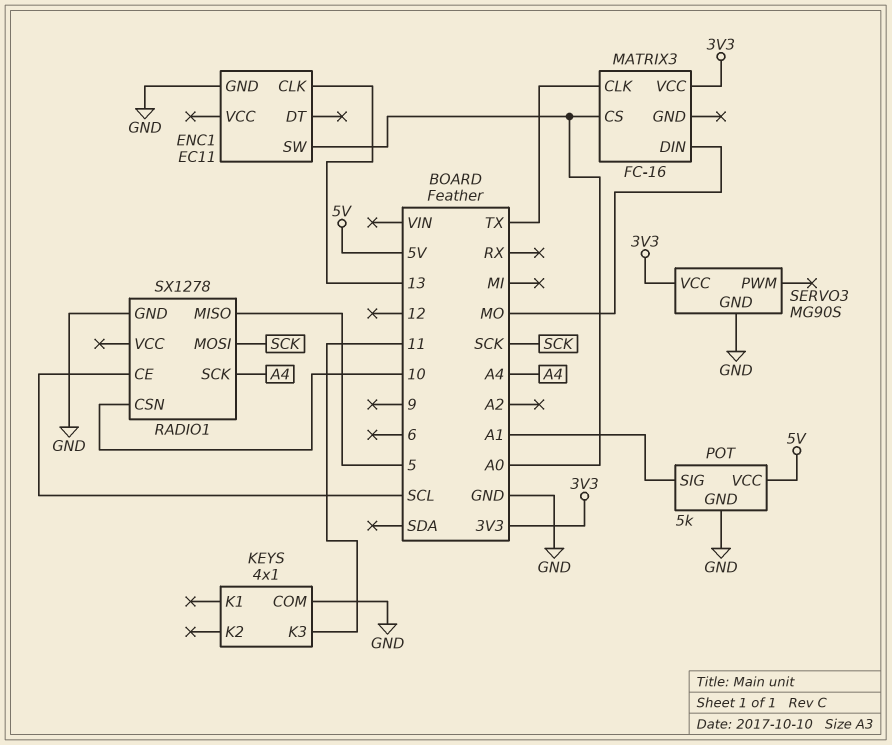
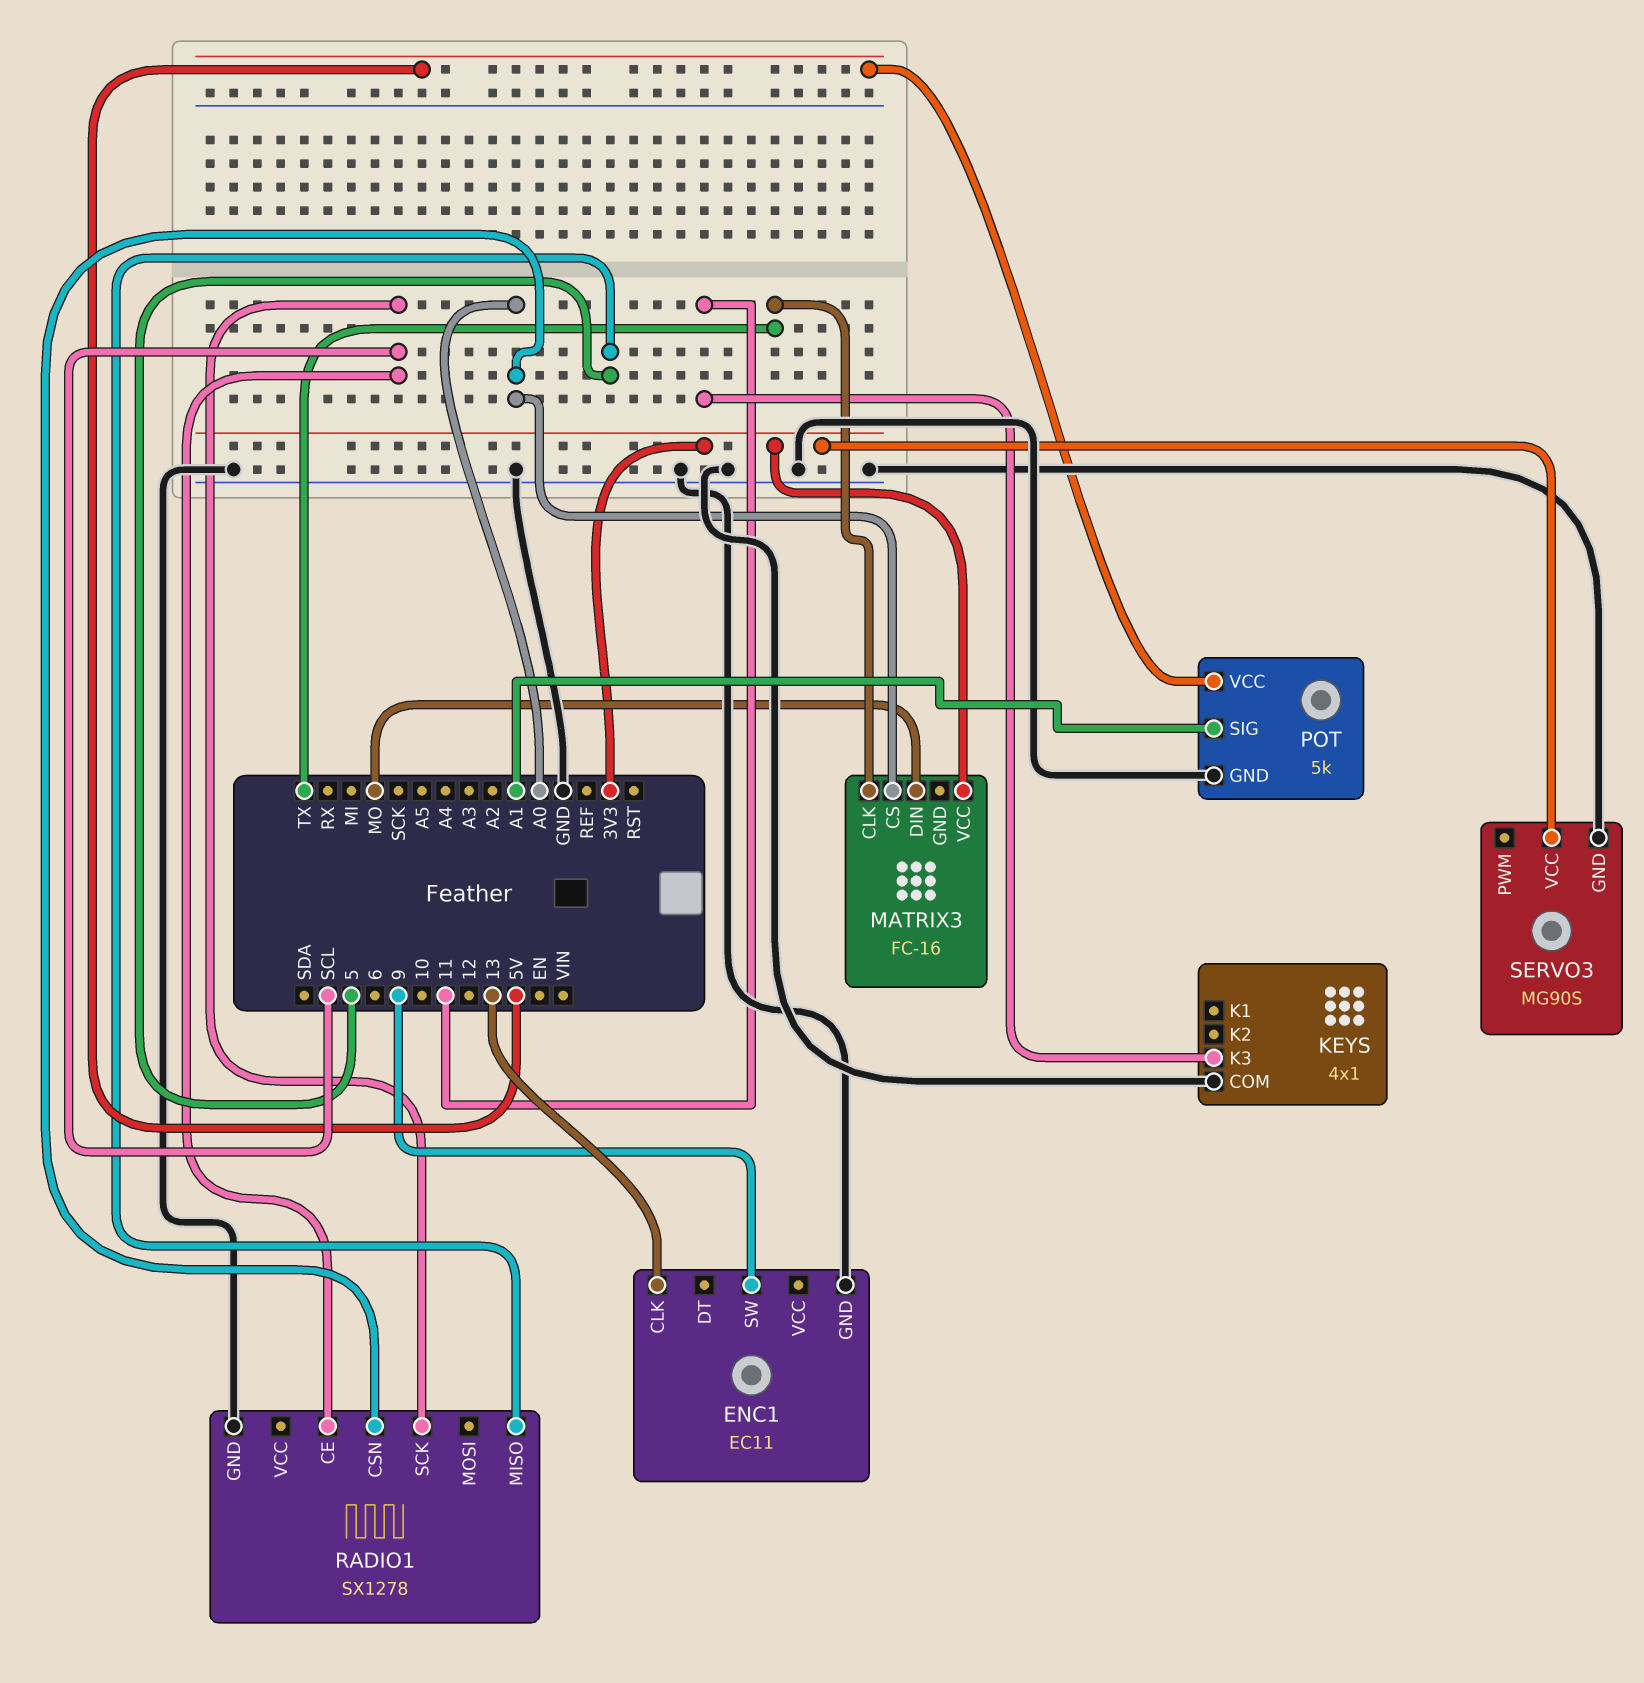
ENC1 pin SW: A0 -> 9
RADIO1 pin CSN: 10 -> A0
RADIO1 pin MOSI: SCK -> none
RADIO1 pin SCK: A4 -> SCL

